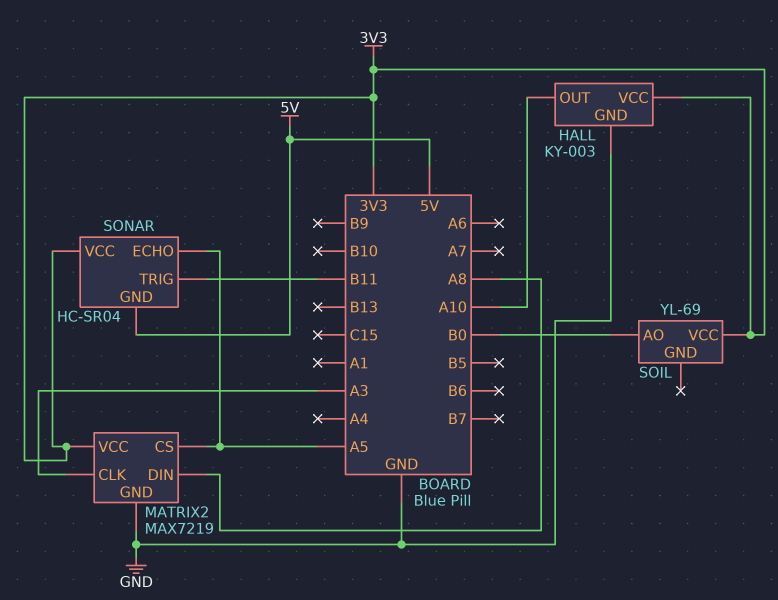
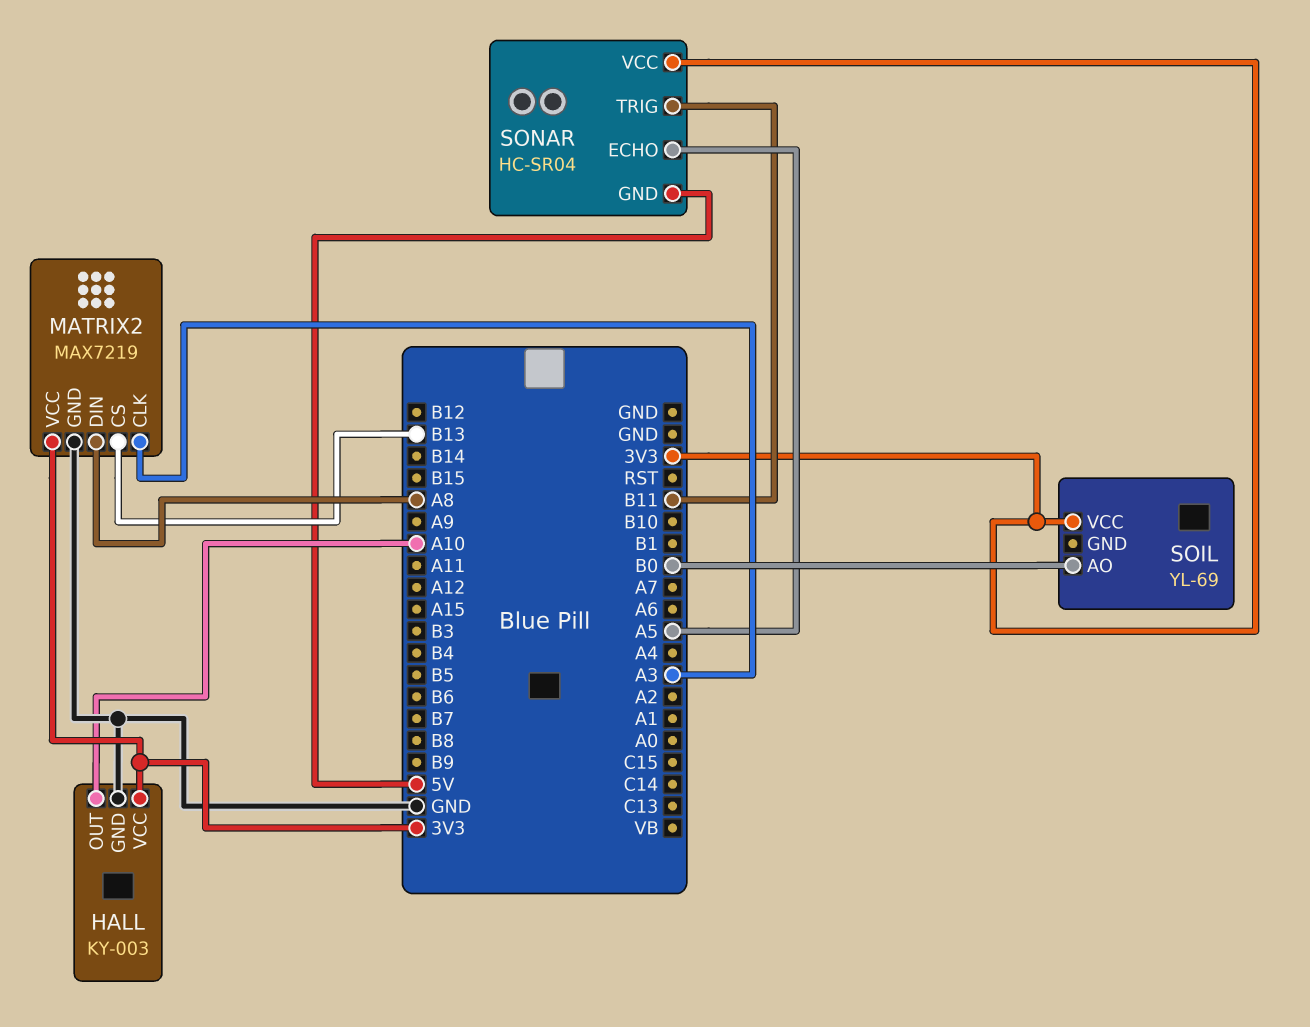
MATRIX2 pin CS: A5 -> B13

